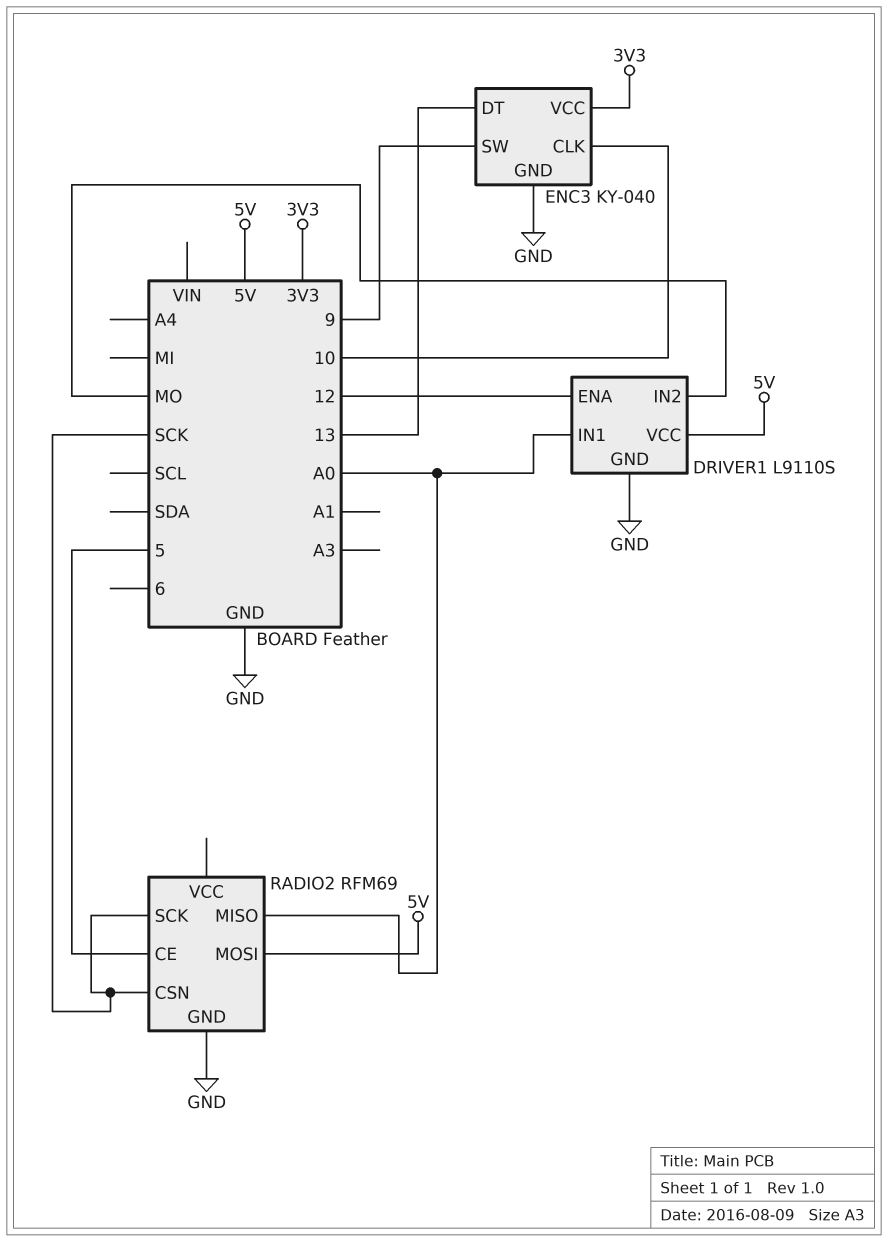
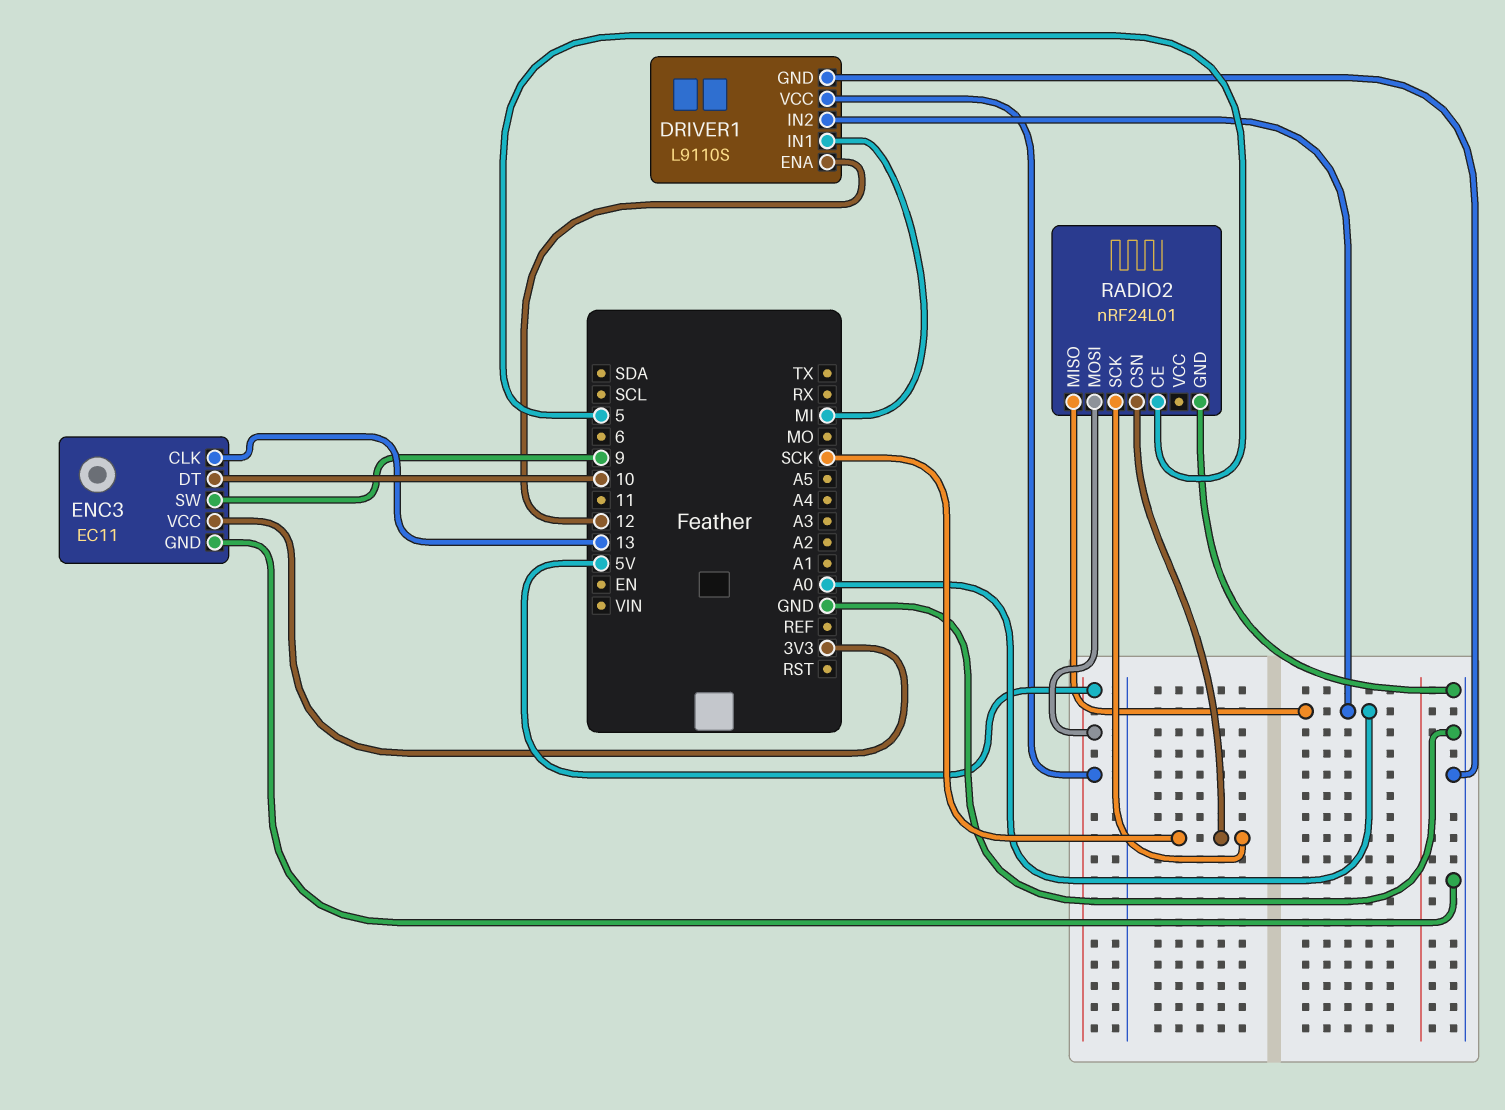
DRIVER1 pin IN1: A0 -> MI
DRIVER1 pin IN2: MO -> A0
ENC3: KY-040 -> EC11
ENC3 pin CLK: 10 -> 13
ENC3 pin DT: 13 -> 10
RADIO2: RFM69 -> nRF24L01

